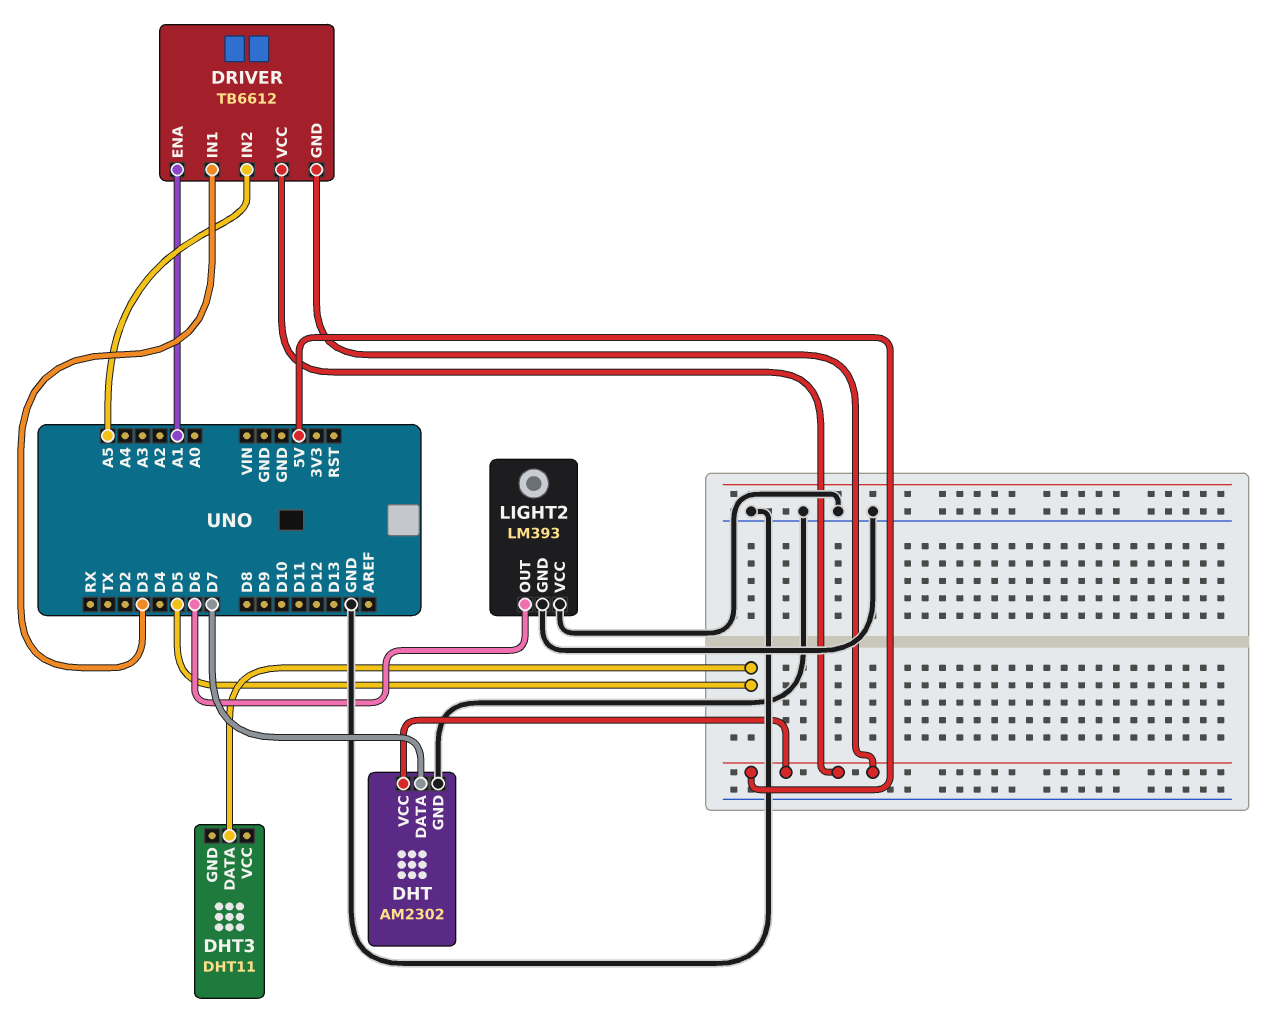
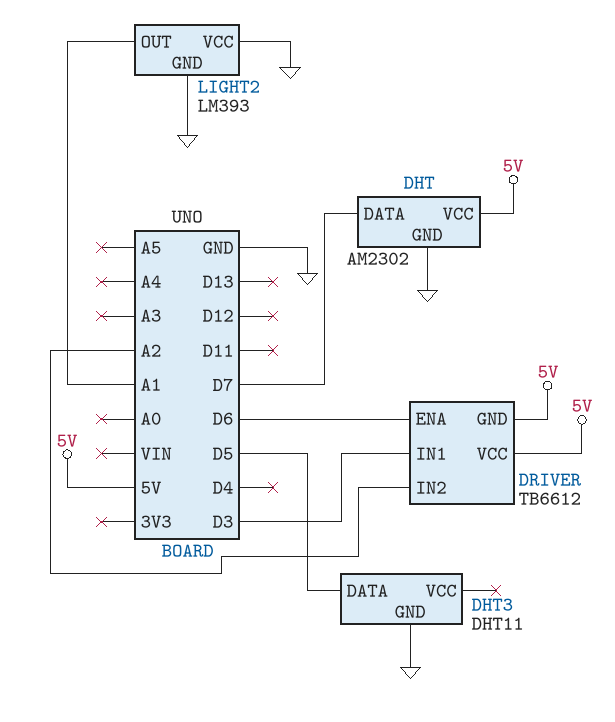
DHT3 pin GND: none -> GND
DRIVER pin ENA: A1 -> D6
DRIVER pin IN2: A5 -> A2
LIGHT2 pin OUT: D6 -> A1

